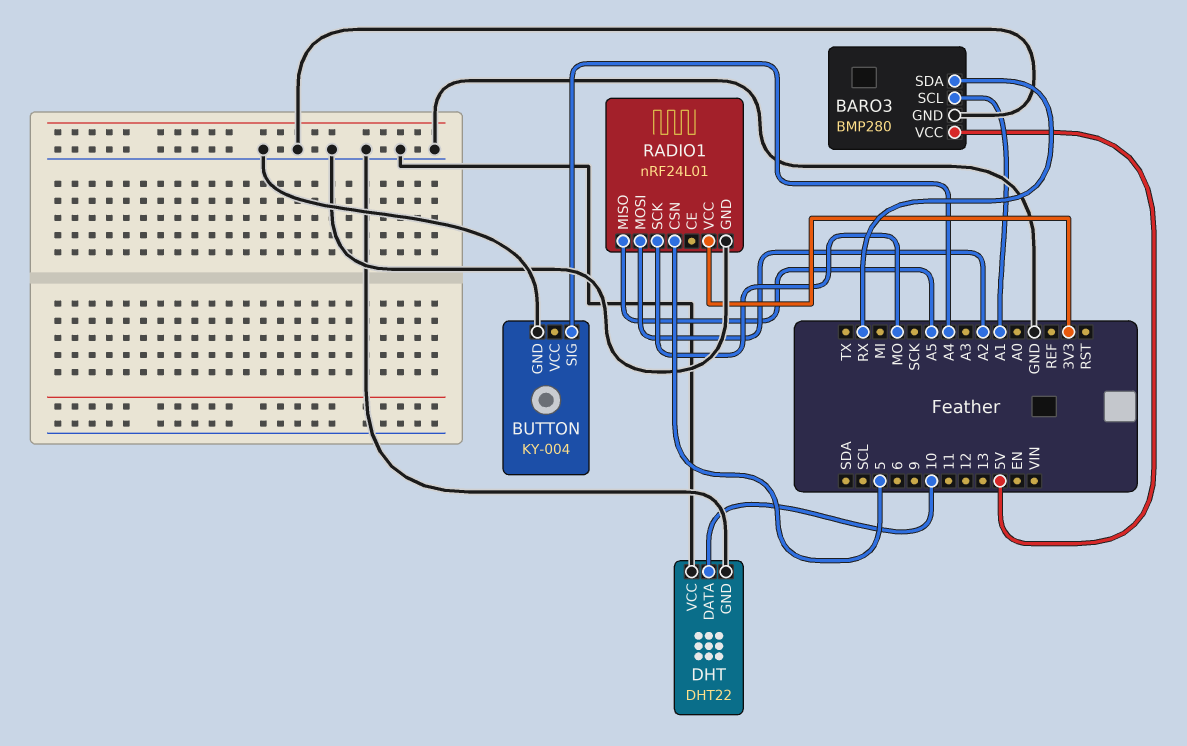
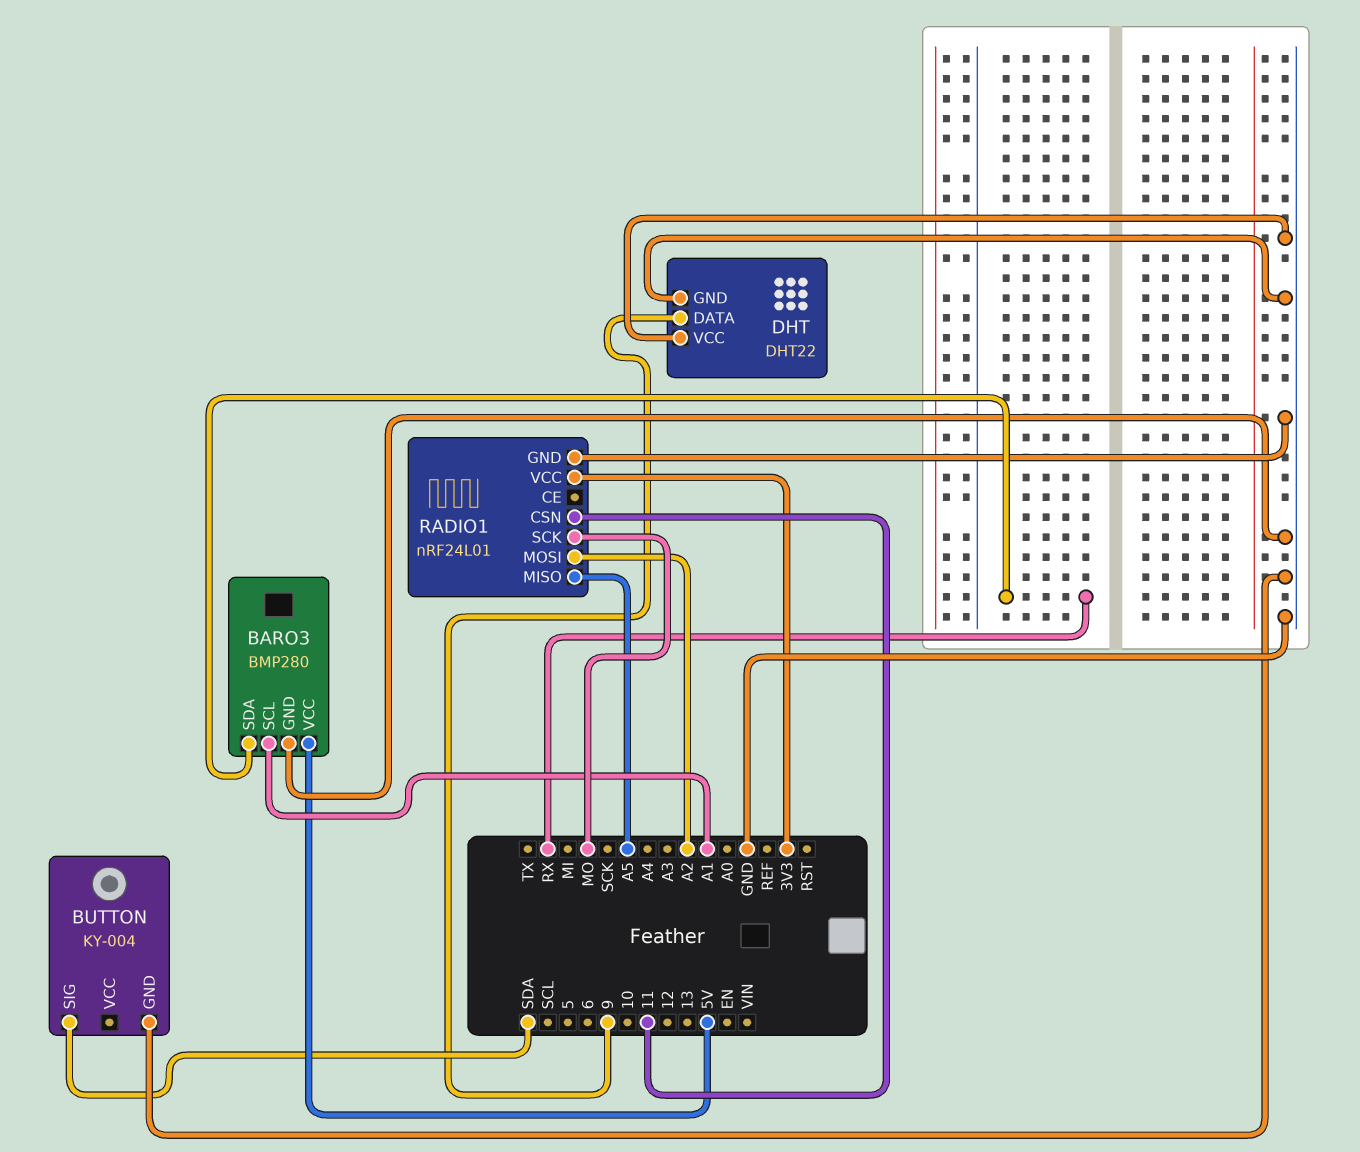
BUTTON pin SIG: A4 -> SDA
DHT pin DATA: 10 -> 9
RADIO1 pin CSN: 5 -> 11

